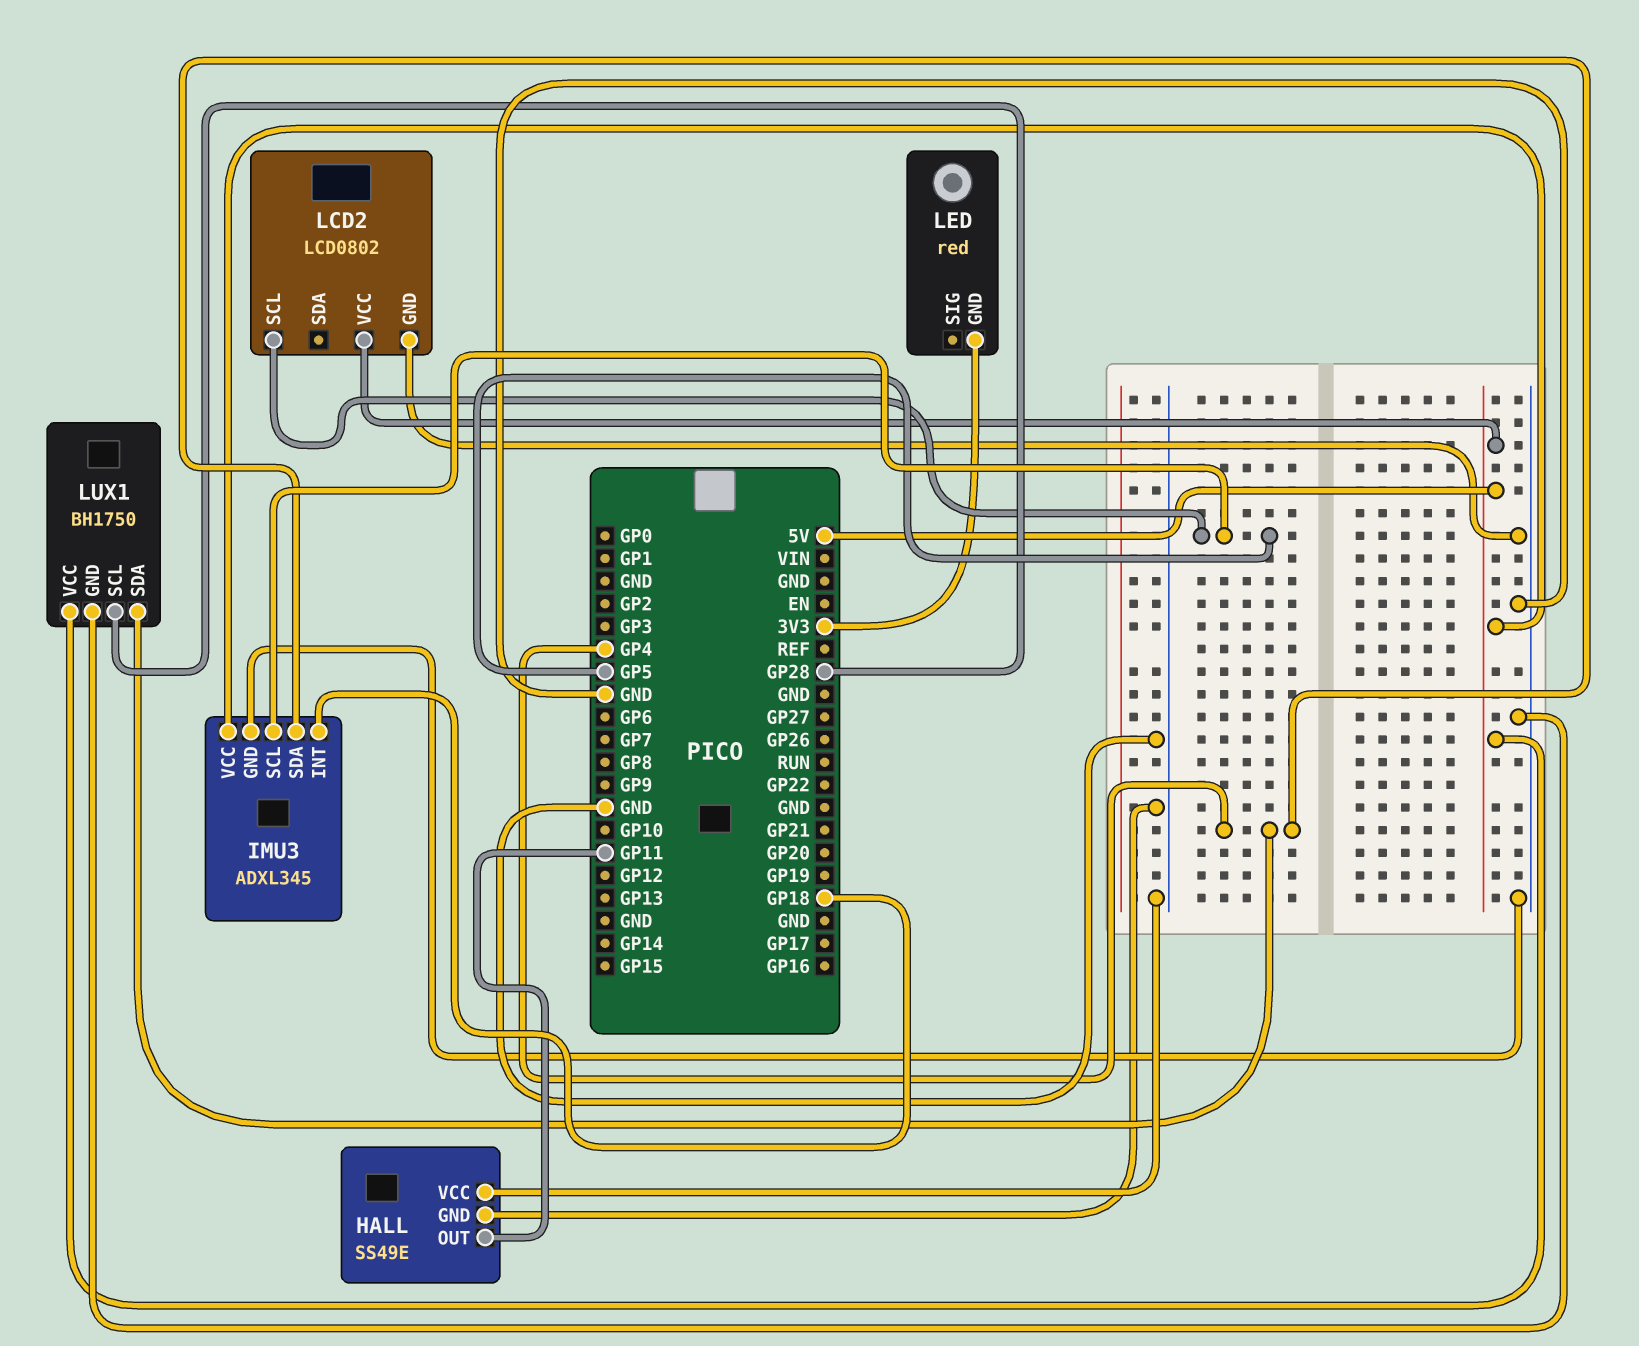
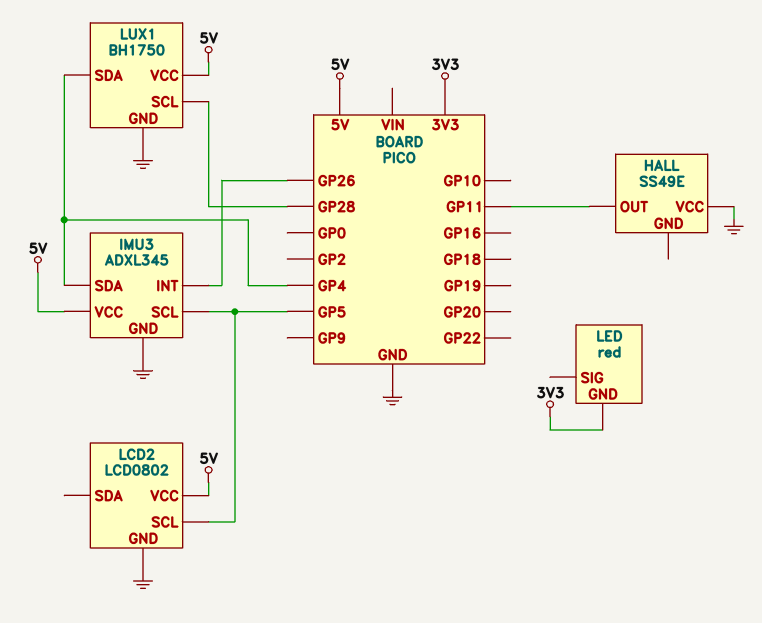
HALL pin GND: GND -> none
IMU3 pin INT: GP18 -> GP26

